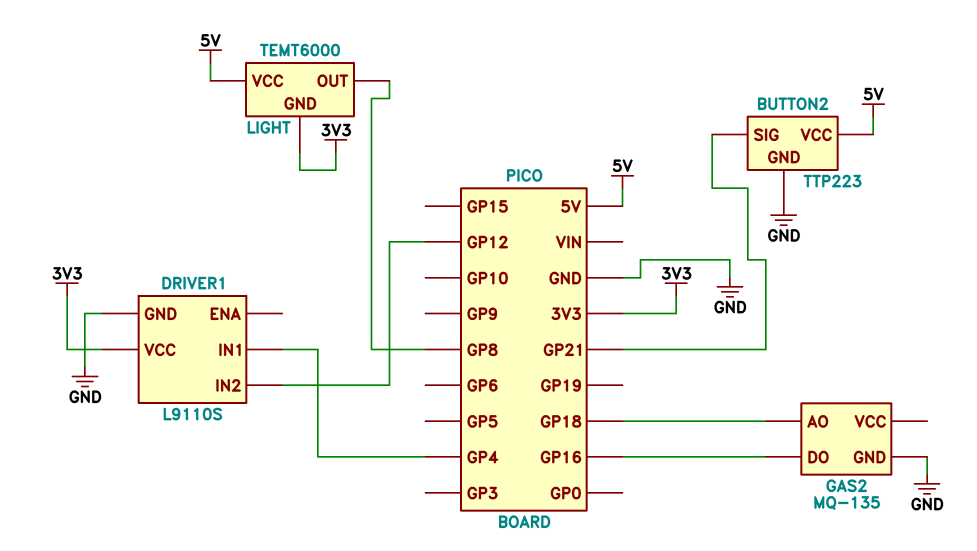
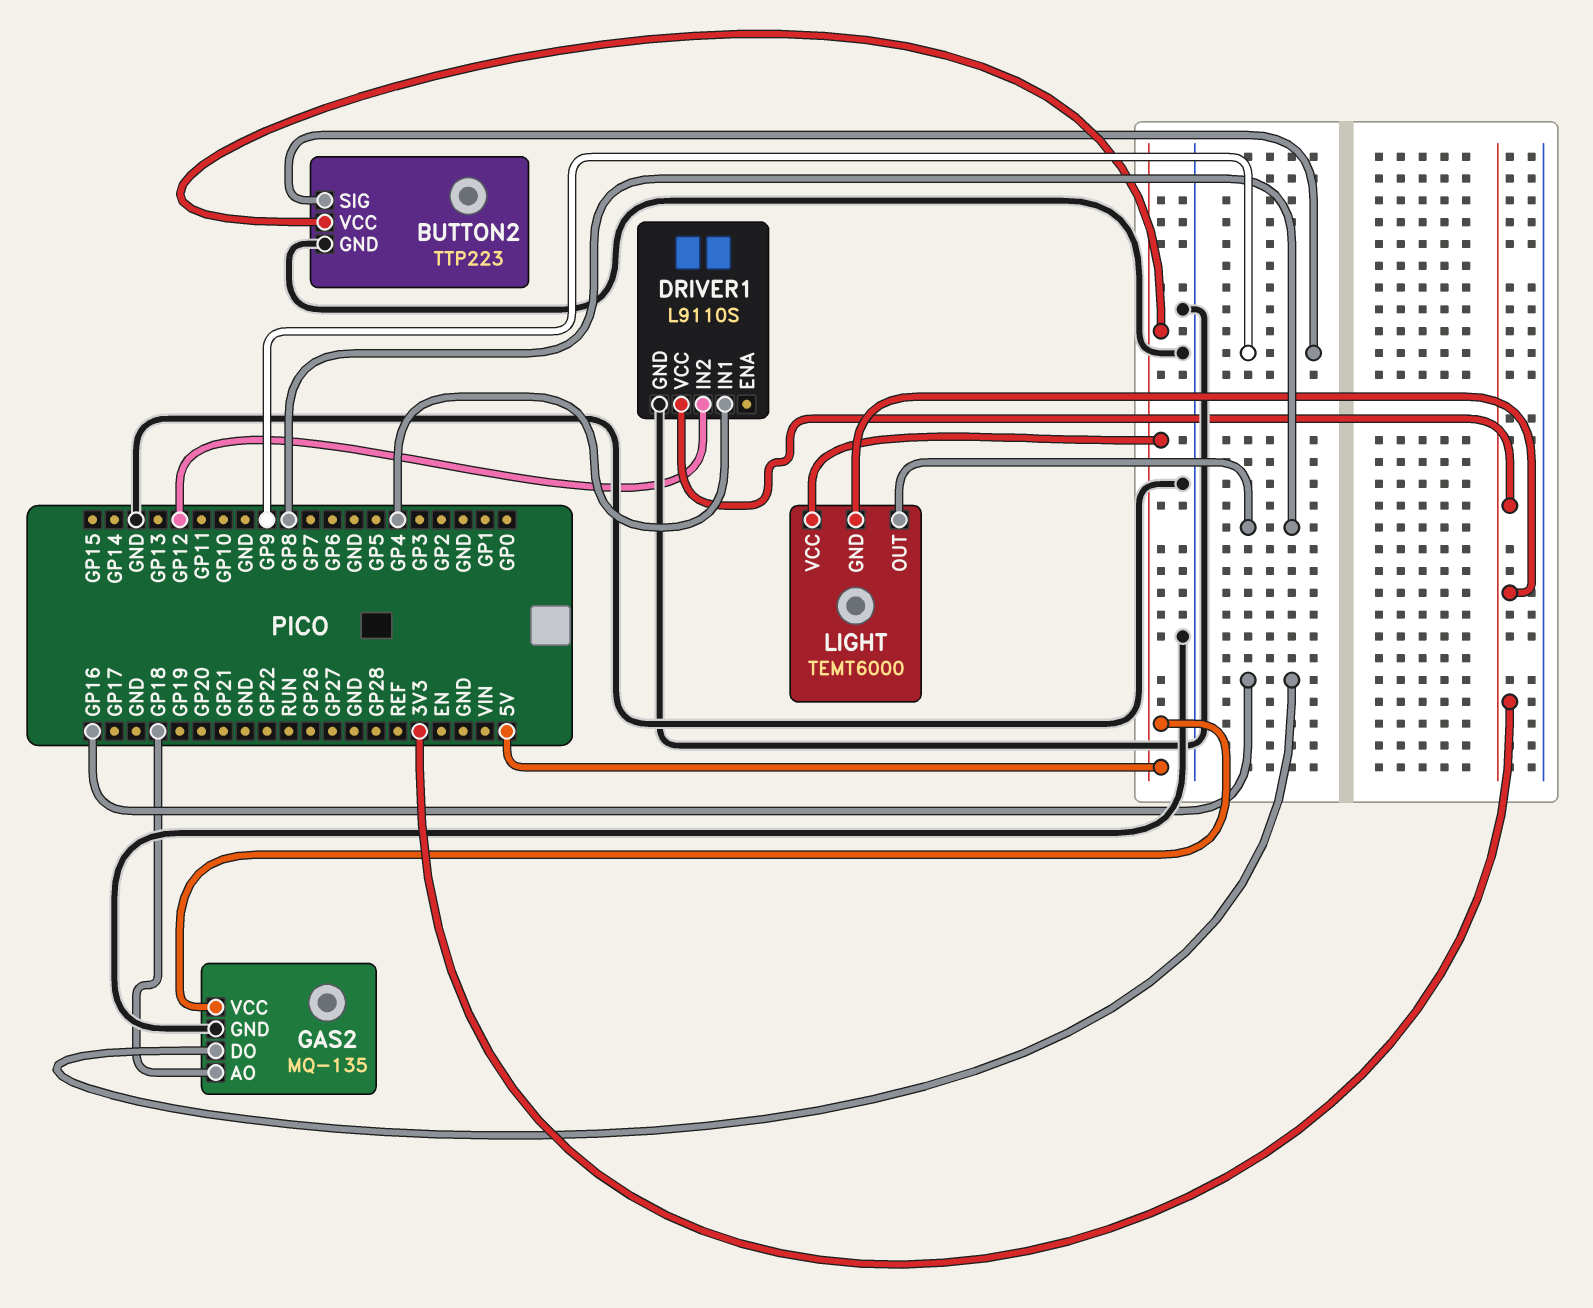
BUTTON2 pin SIG: GP21 -> GP9
GAS2 pin VCC: none -> 5V

